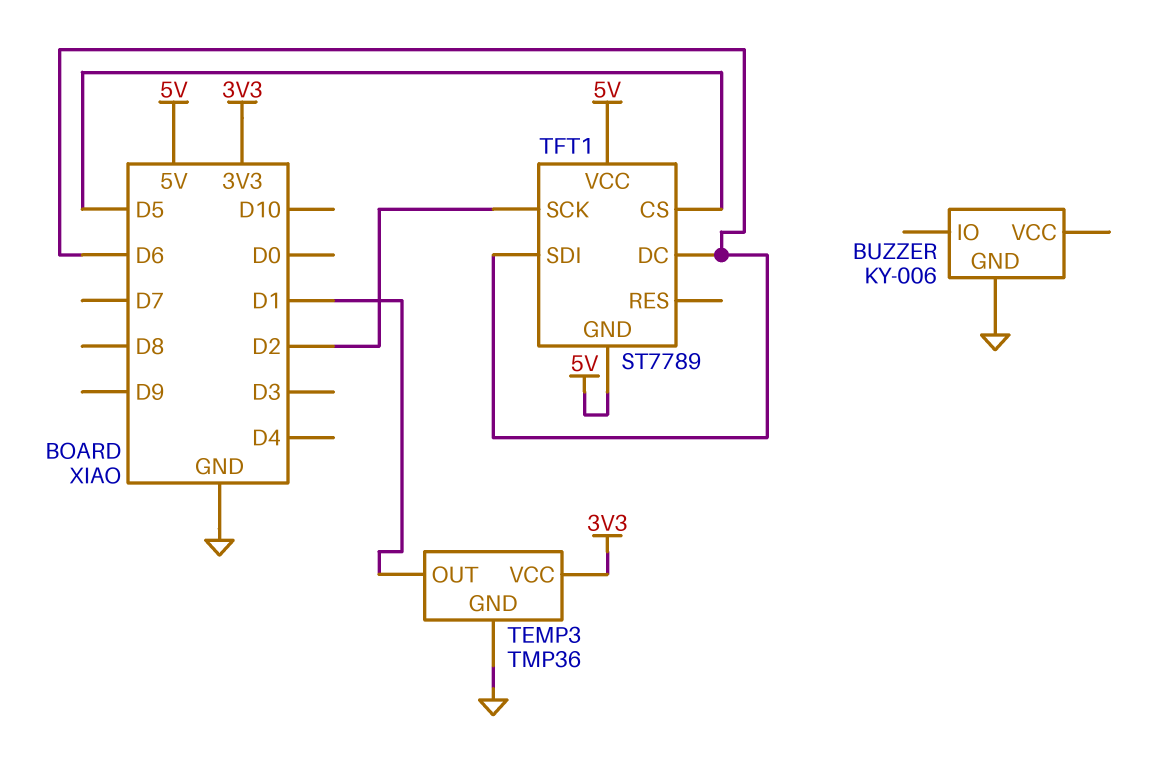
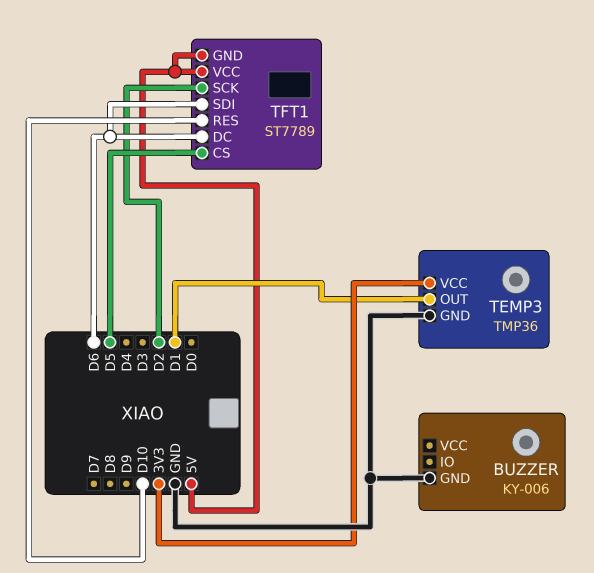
TFT1 pin RES: none -> D10

